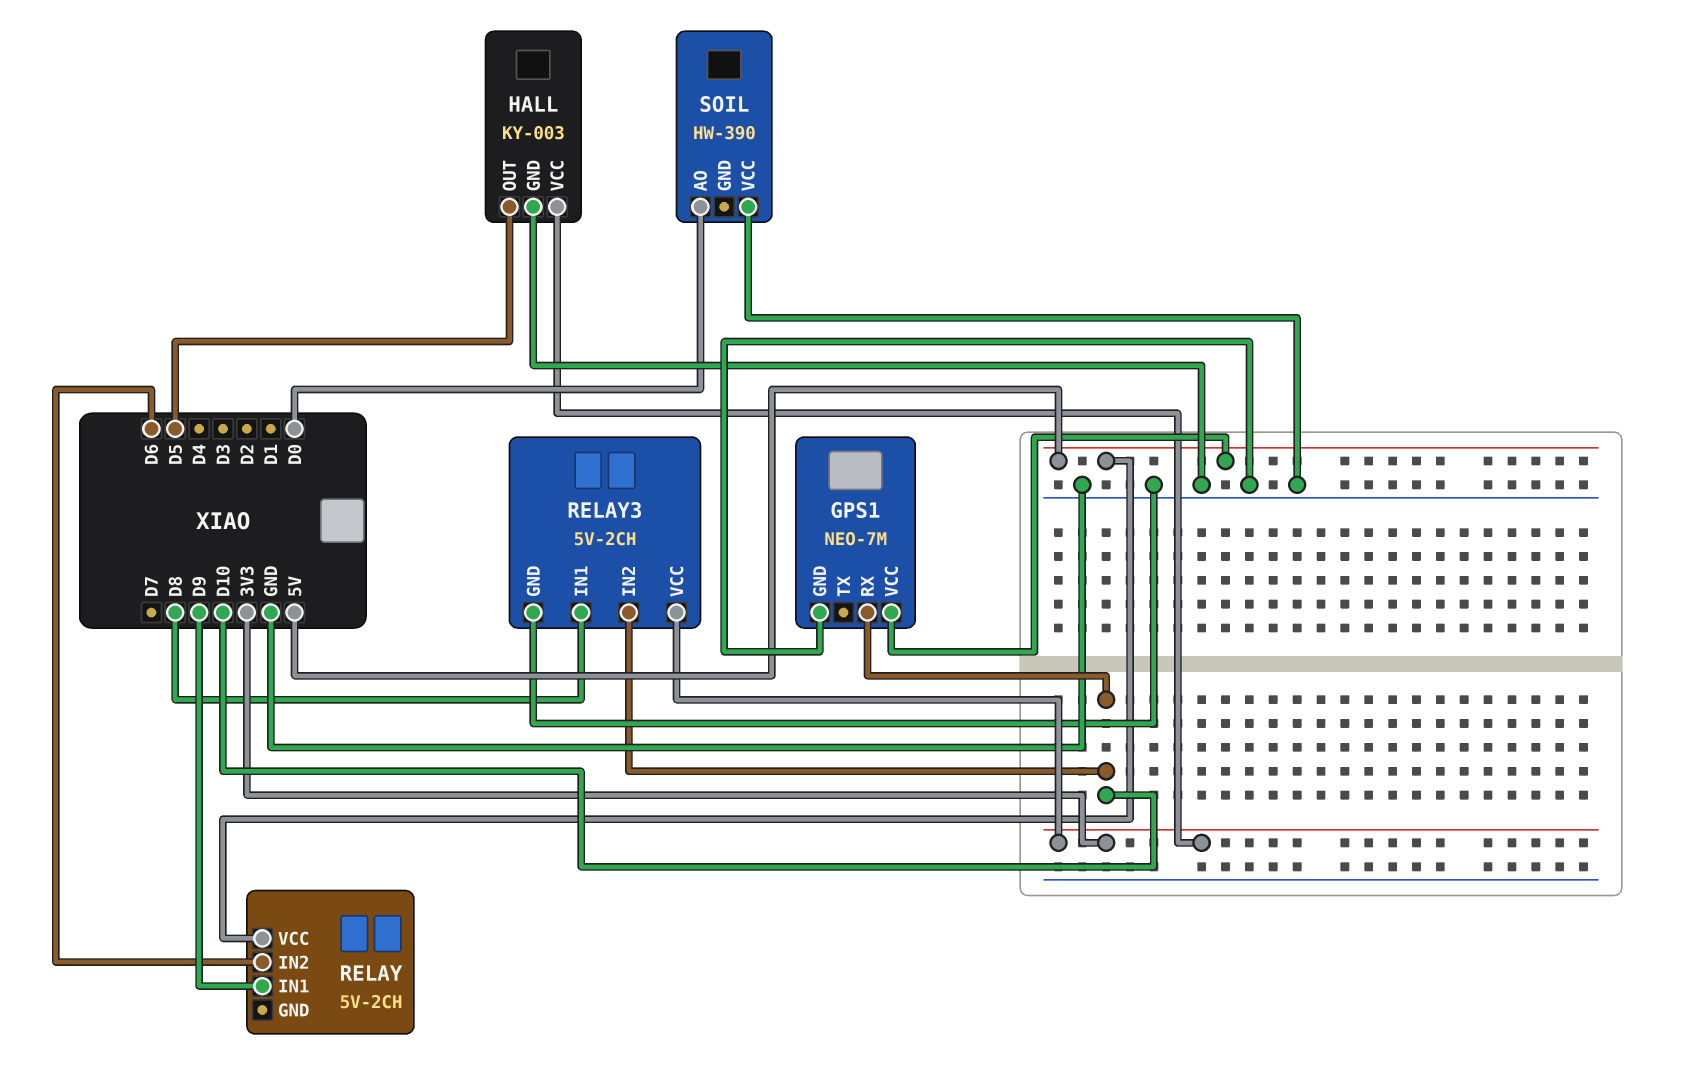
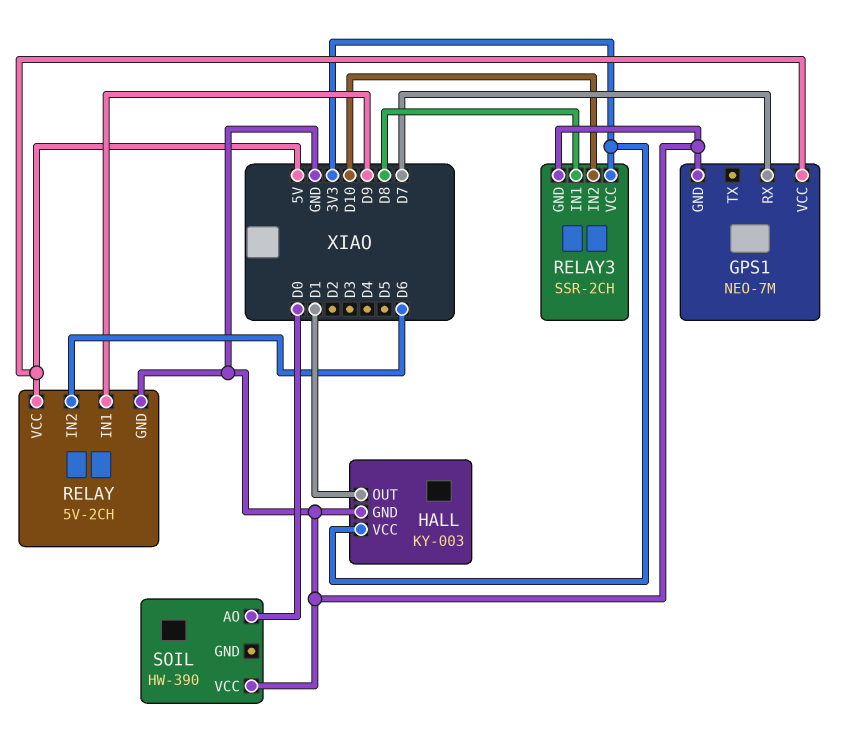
GPS1 pin RX: D10 -> D7
HALL pin OUT: D5 -> D1
RELAY pin GND: none -> GND
RELAY3: 5V-2CH -> SSR-2CH

